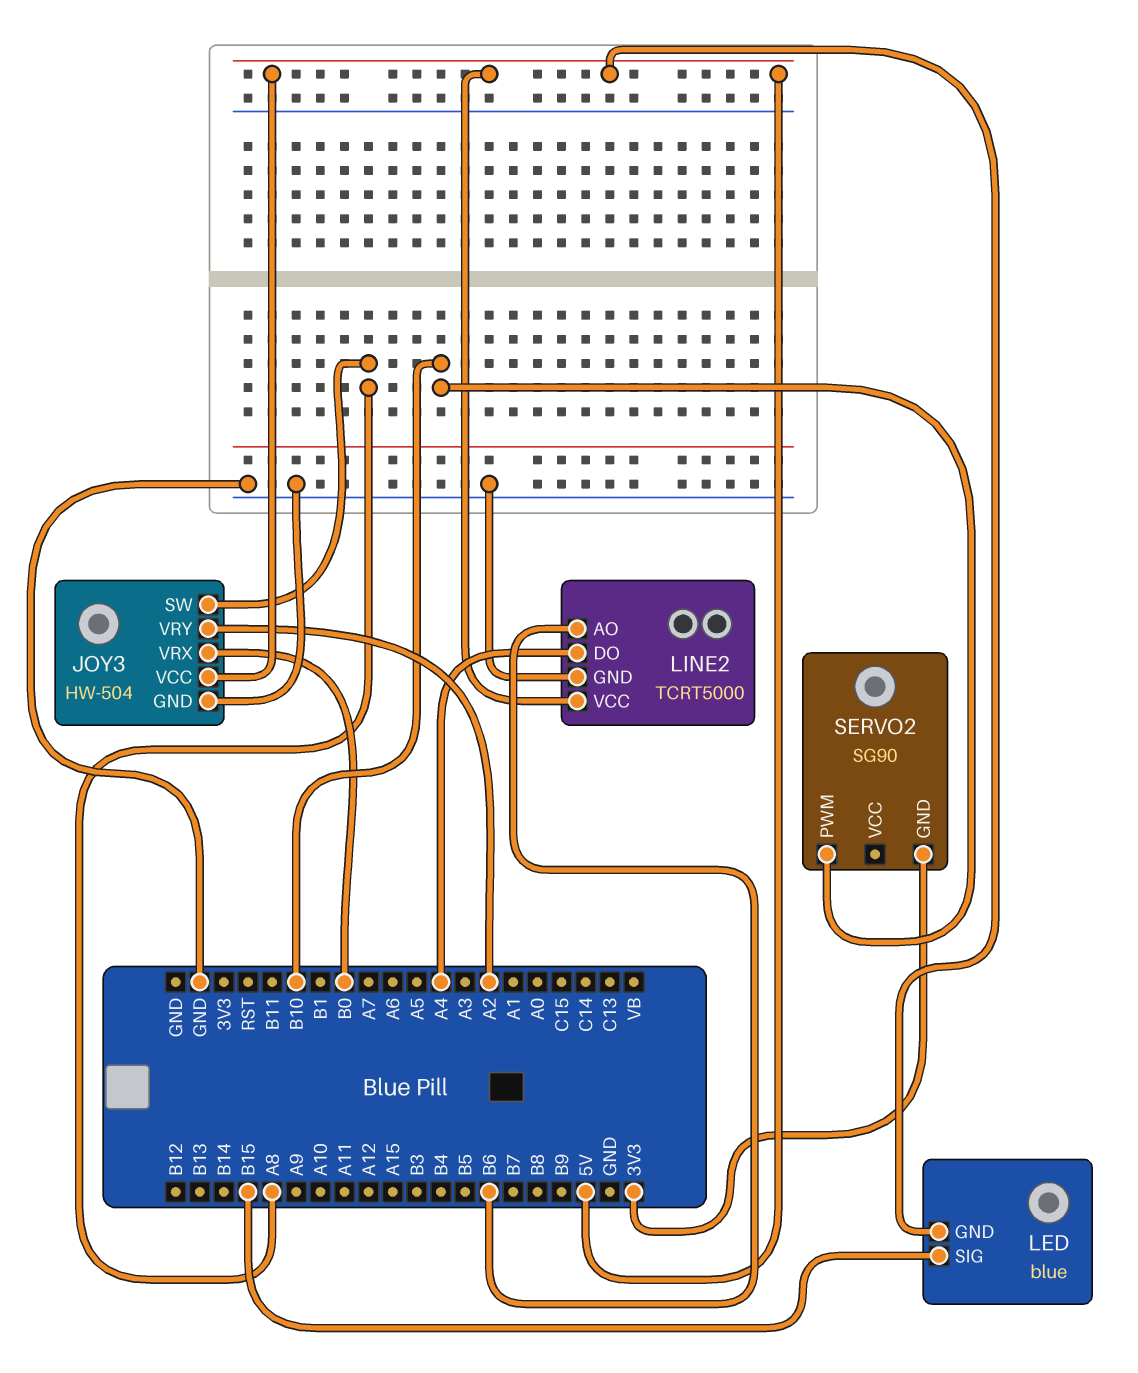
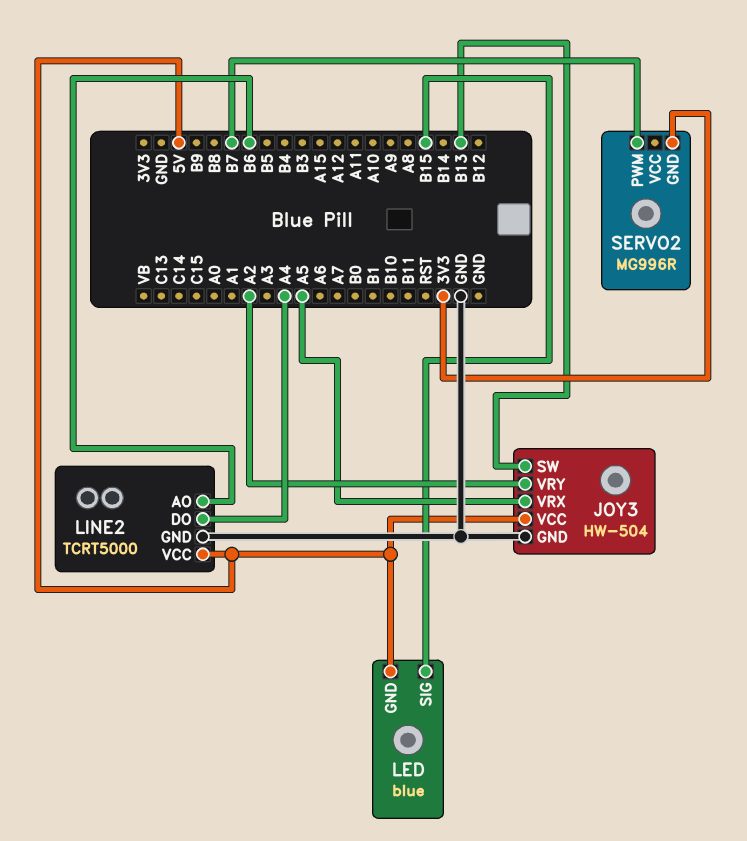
JOY3 pin SW: A8 -> B13
JOY3 pin VRX: B0 -> A5
SERVO2: SG90 -> MG996R
SERVO2 pin PWM: B10 -> B7

